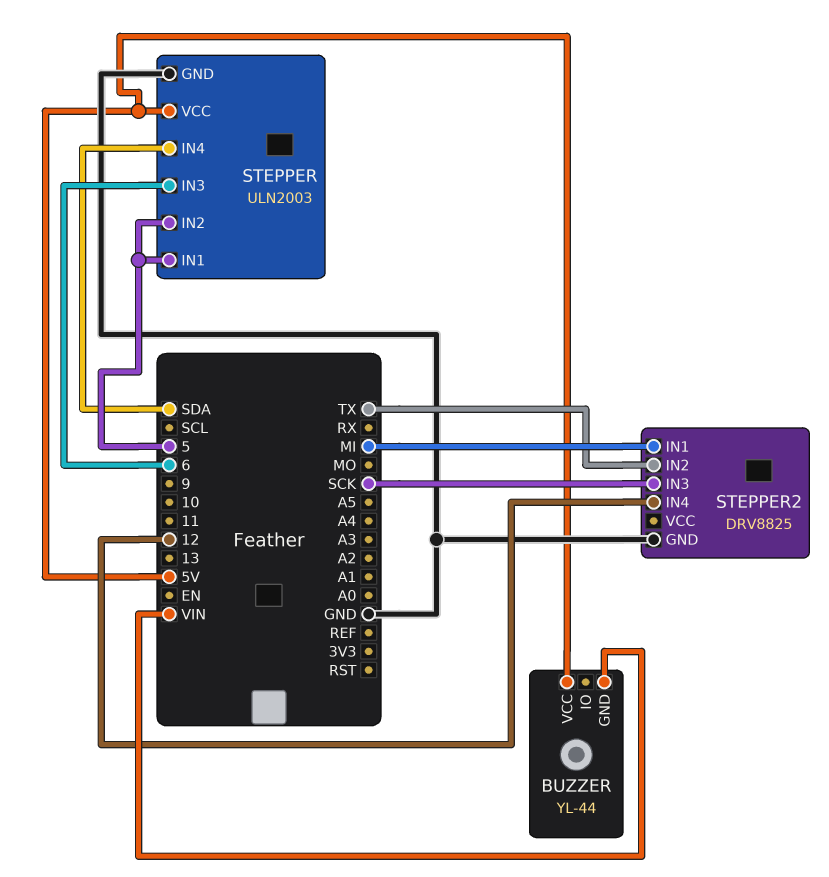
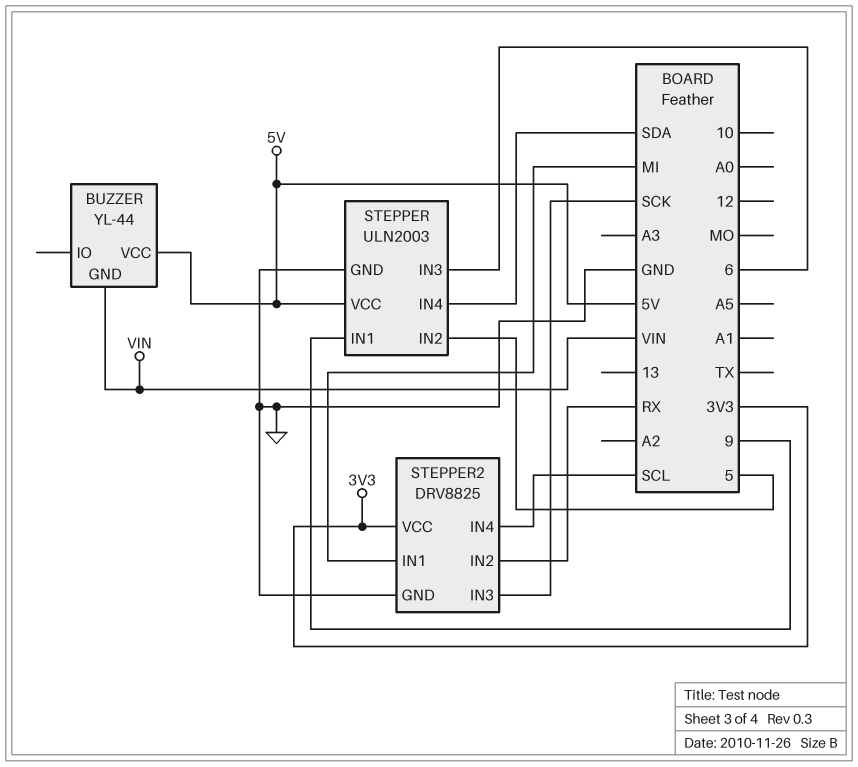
STEPPER pin IN1: 5 -> 9
STEPPER2 pin IN2: TX -> RX
STEPPER2 pin IN4: 12 -> SCL
STEPPER2 pin VCC: none -> 3V3

